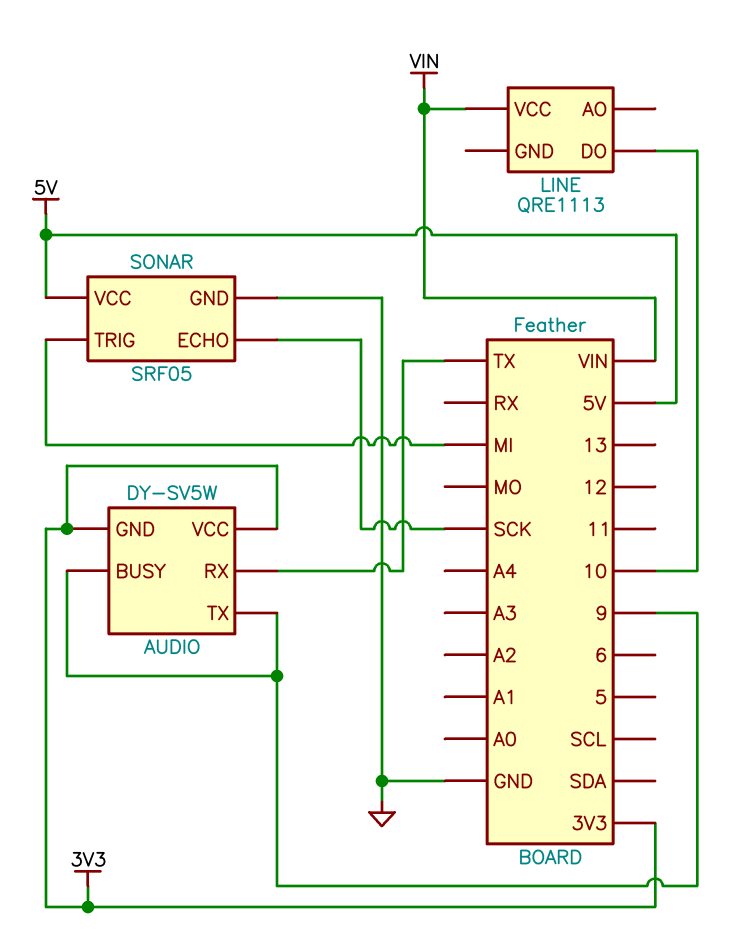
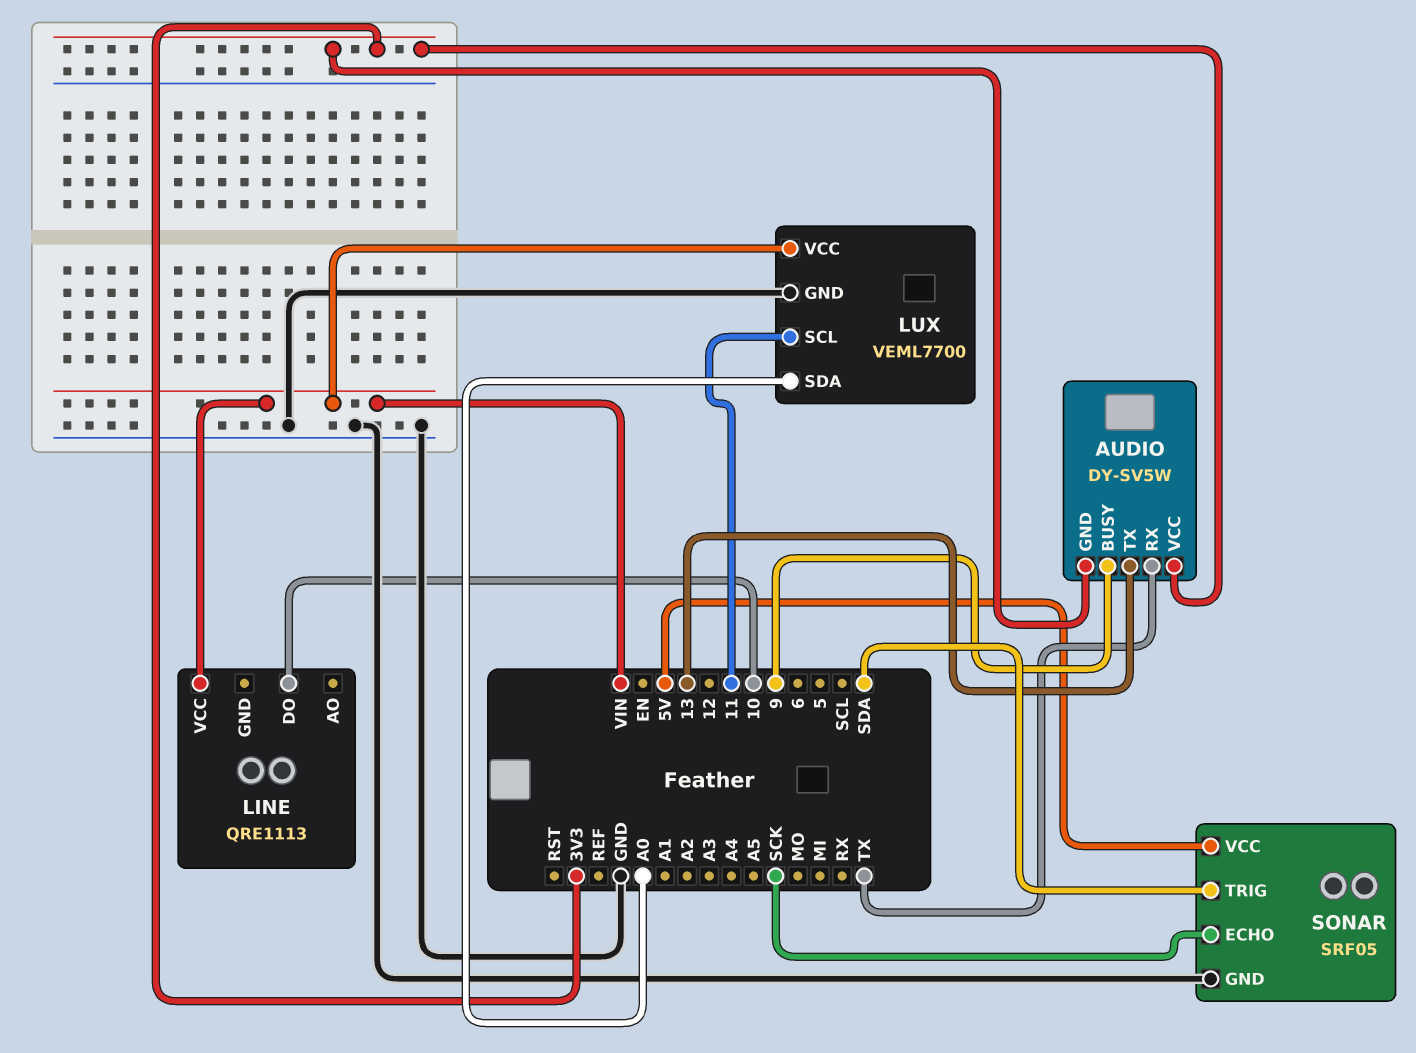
AUDIO pin TX: 9 -> 13
LUX: none -> VEML7700
LUX pin GND: none -> GND
LUX pin SCL: none -> 11
LUX pin SDA: none -> A0
LUX pin VCC: none -> VIN
SONAR pin TRIG: MI -> SDA

